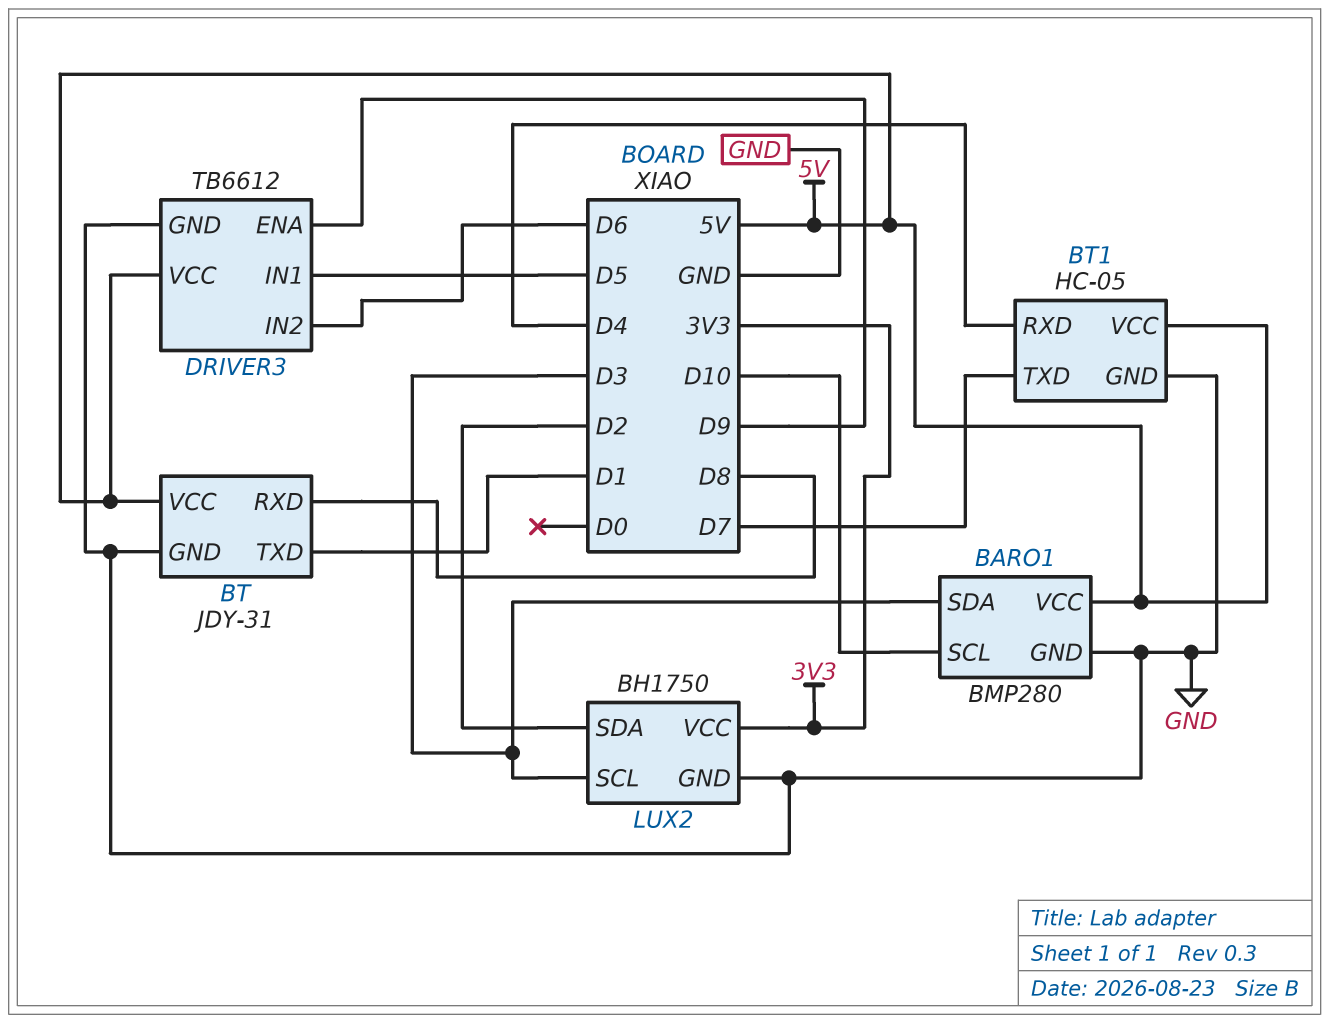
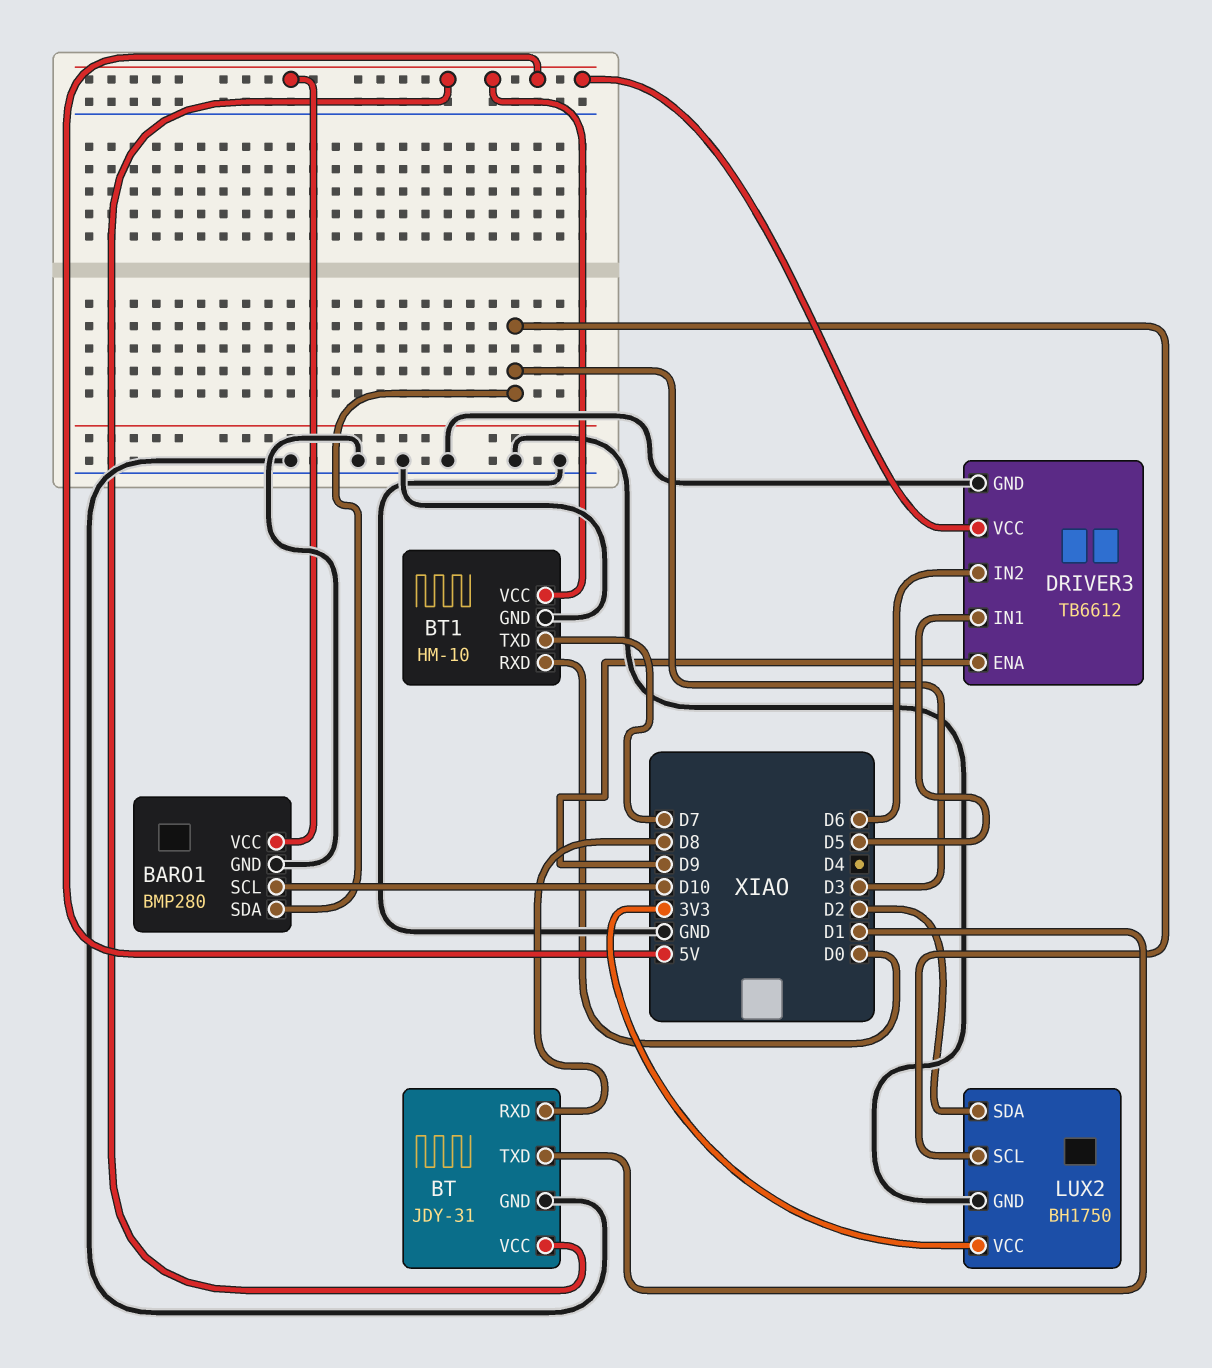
BT1: HC-05 -> HM-10
BT1 pin RXD: D4 -> D0

